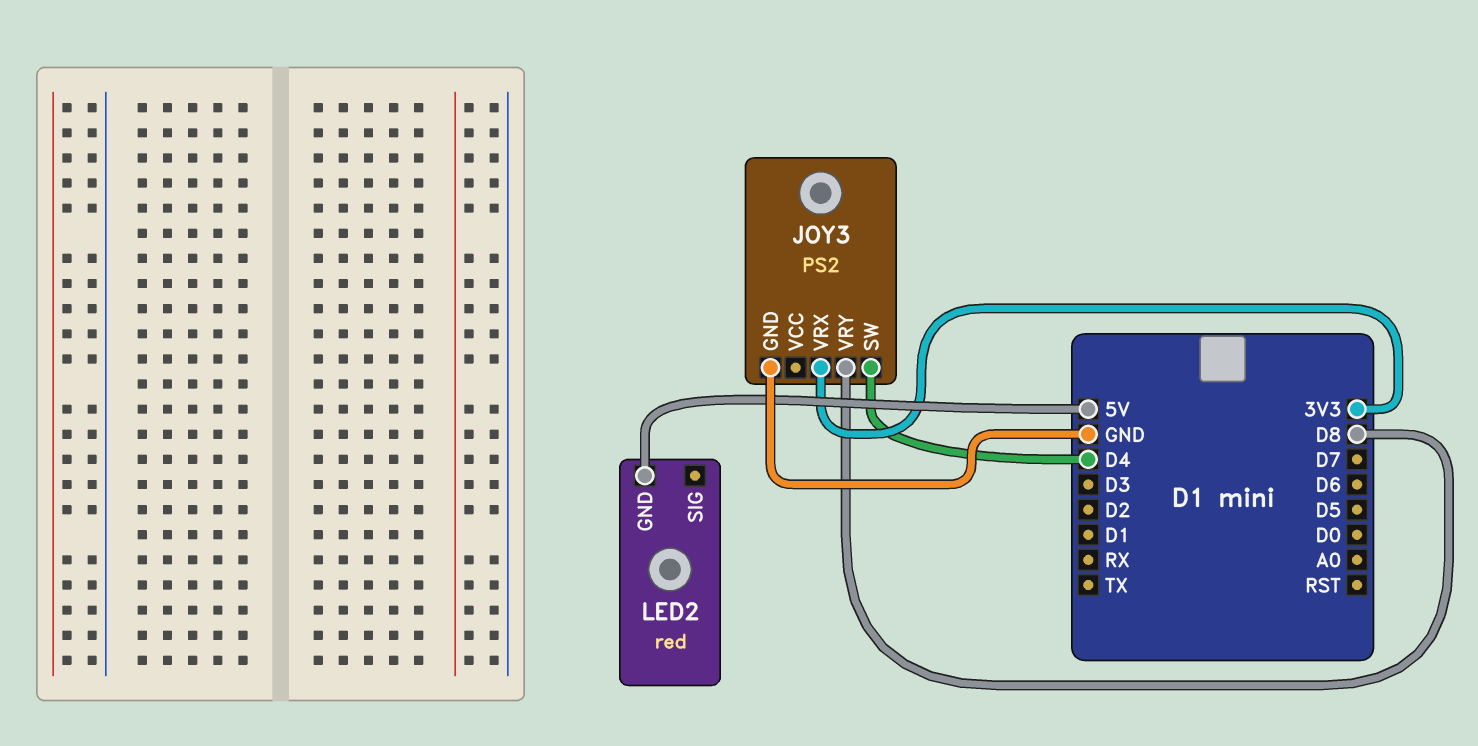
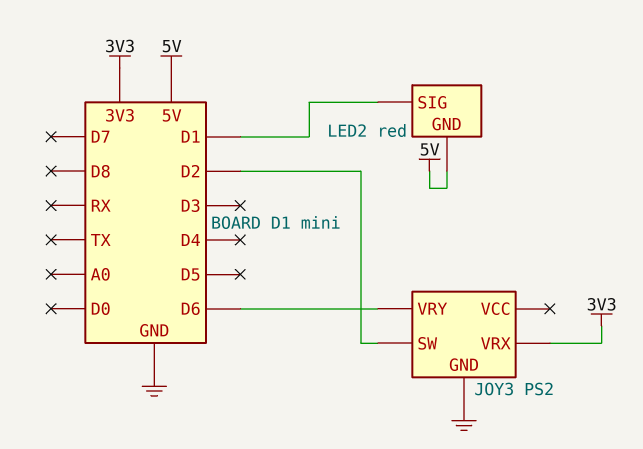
JOY3 pin SW: D4 -> D2
JOY3 pin VRY: D8 -> D6
LED2 pin SIG: none -> D1

